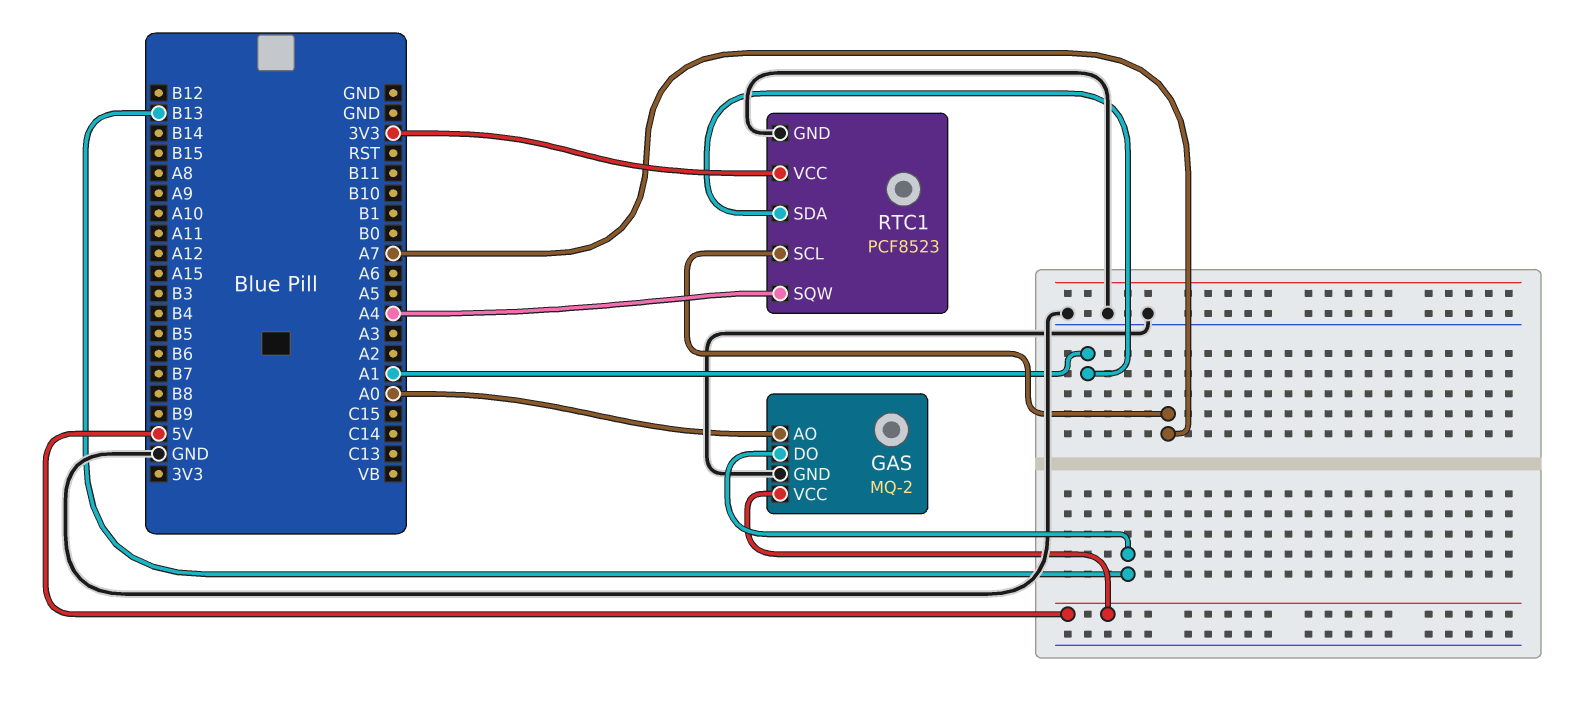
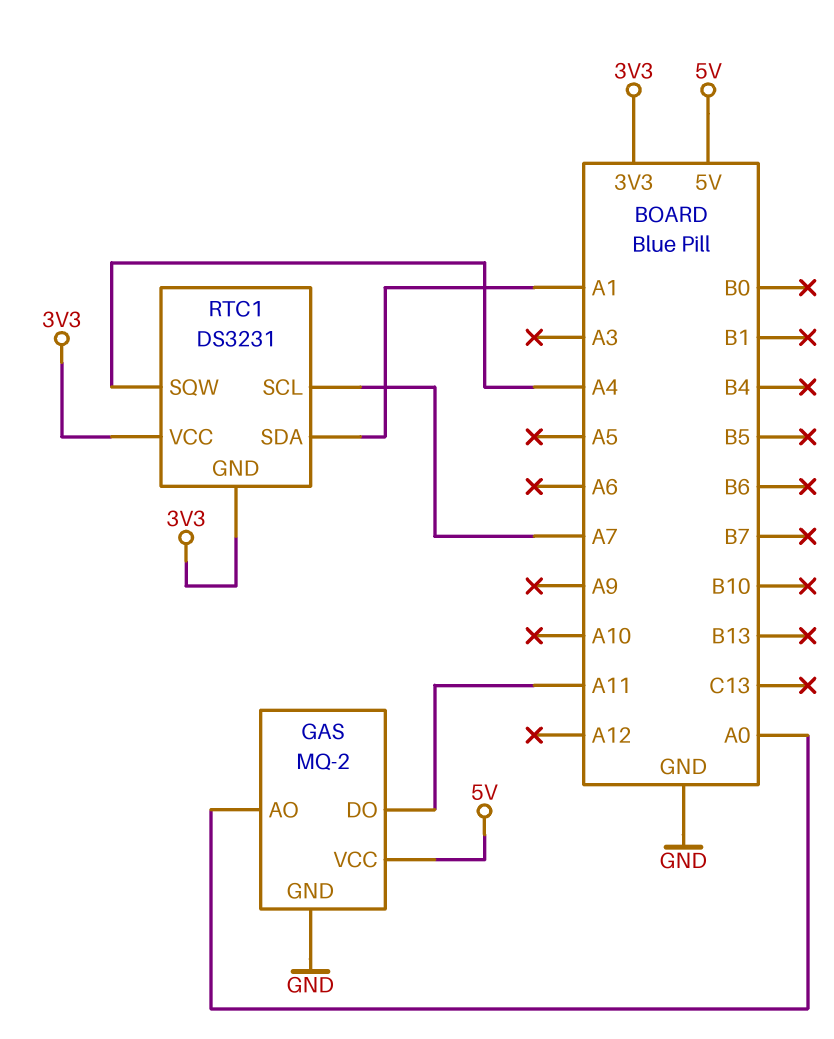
GAS pin DO: B13 -> A11
RTC1: PCF8523 -> DS3231
RTC1 pin GND: GND -> 3V3

